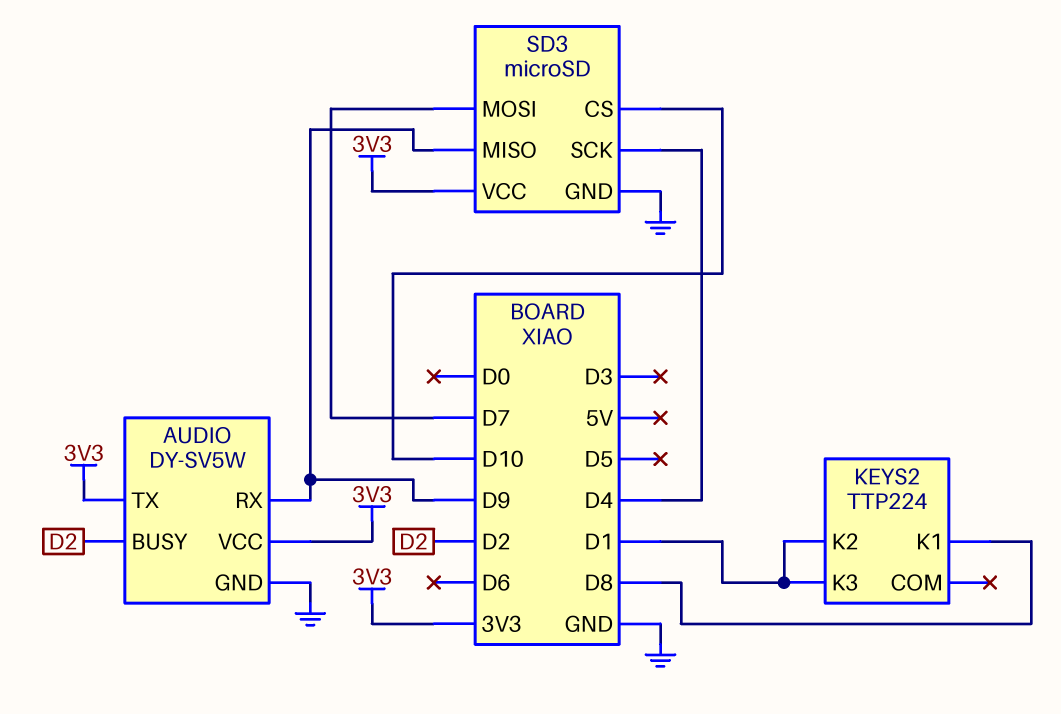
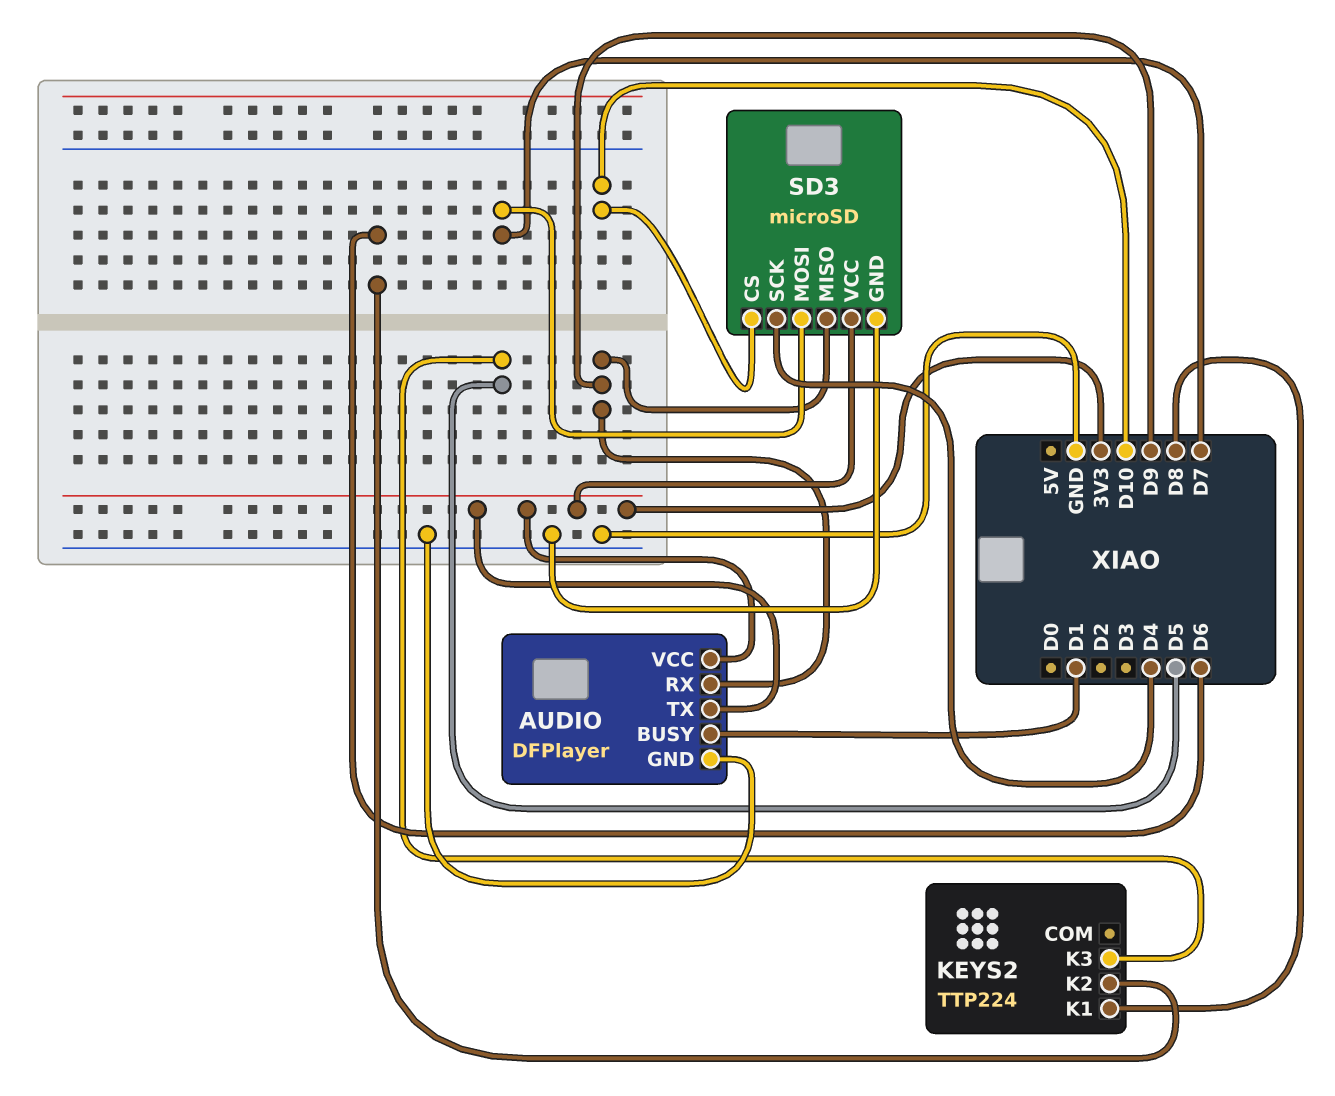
AUDIO: DY-SV5W -> DFPlayer
AUDIO pin BUSY: D2 -> D1
KEYS2 pin K2: D1 -> D6
KEYS2 pin K3: D1 -> D5

